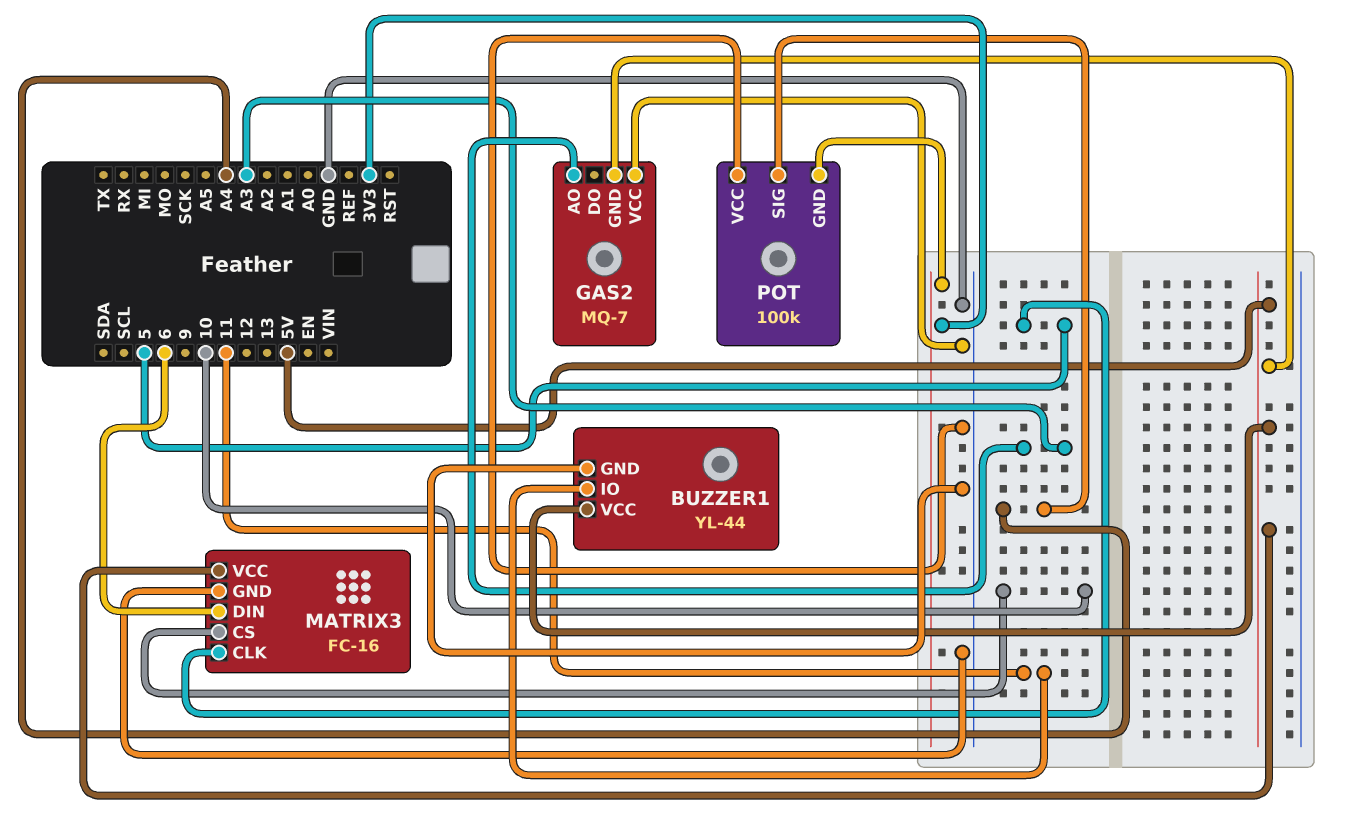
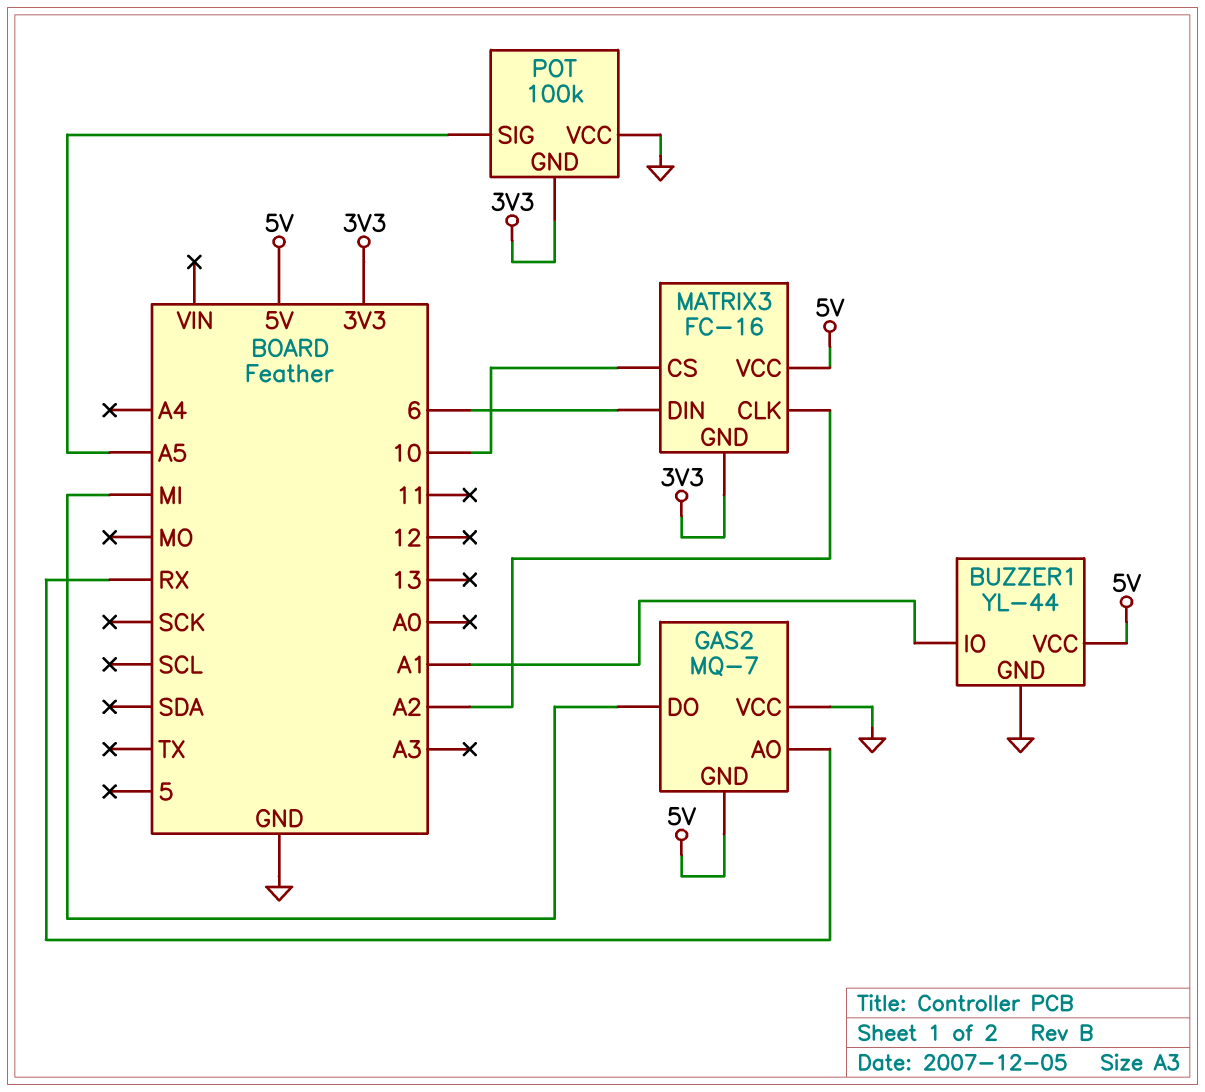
BUZZER1 pin IO: 11 -> A1
GAS2 pin AO: A3 -> RX
GAS2 pin DO: none -> MI
MATRIX3 pin CLK: 5 -> A2
MATRIX3 pin GND: GND -> 3V3
POT pin SIG: A4 -> A5

